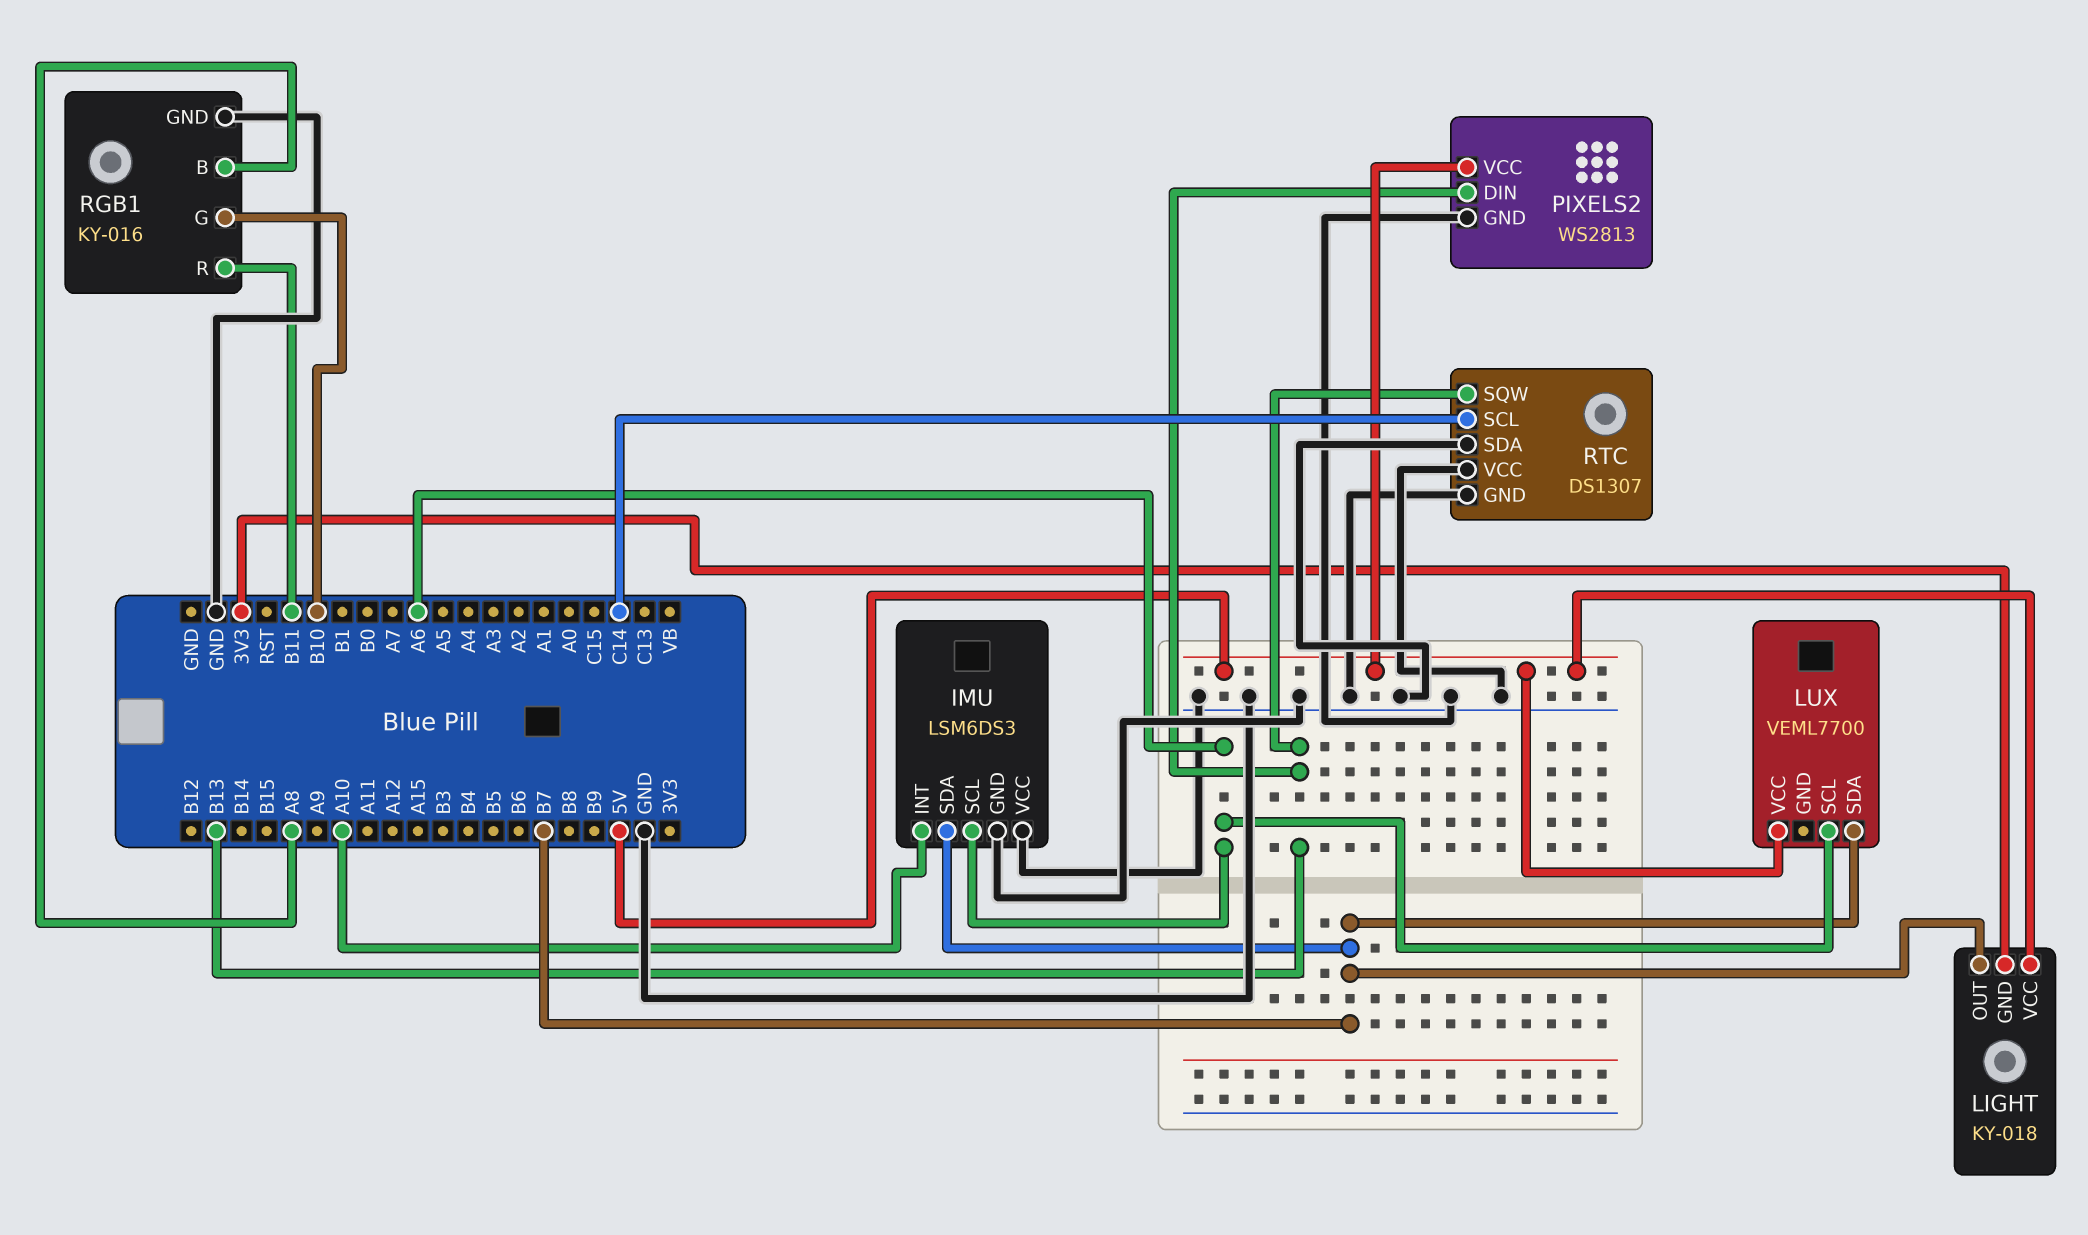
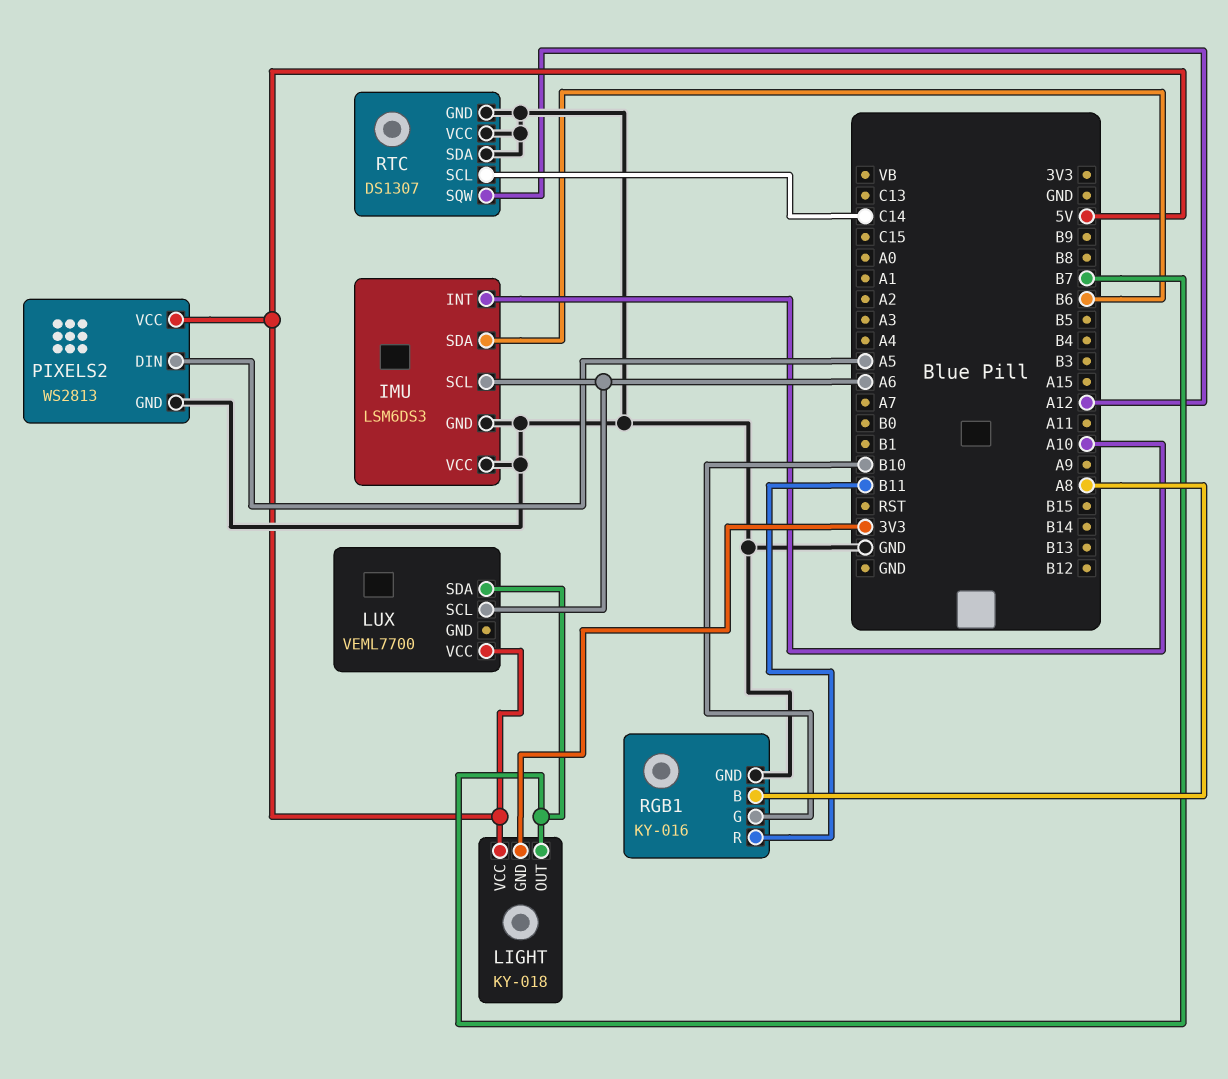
IMU pin SDA: B7 -> B6
PIXELS2 pin DIN: B13 -> A5
RTC pin SQW: B13 -> A12

